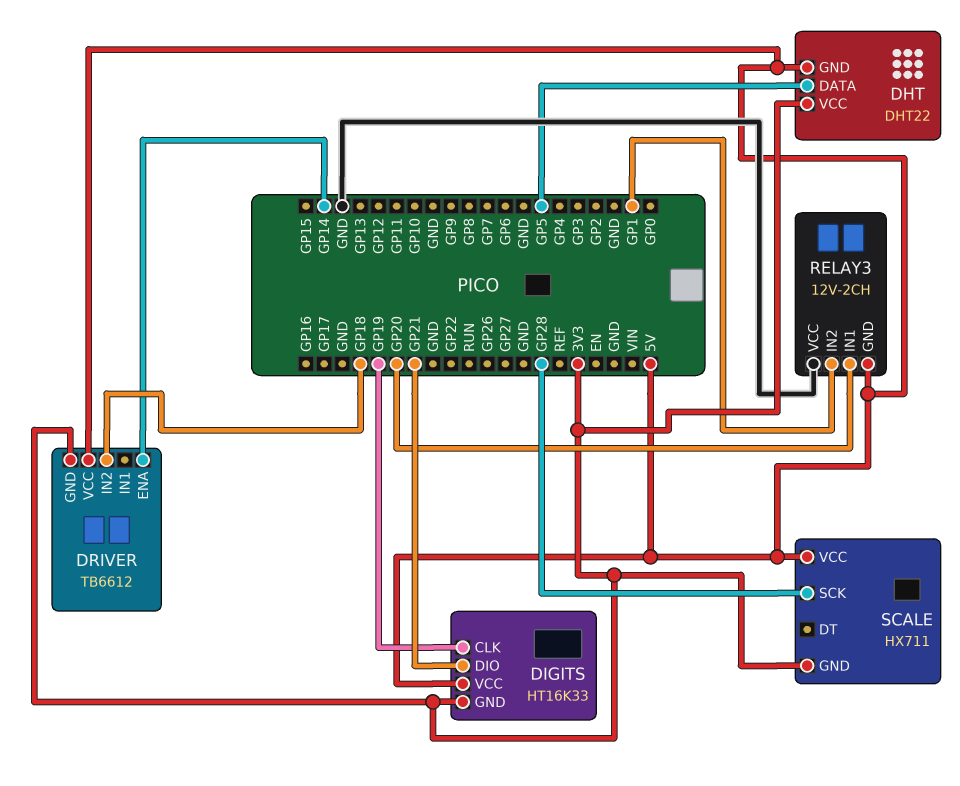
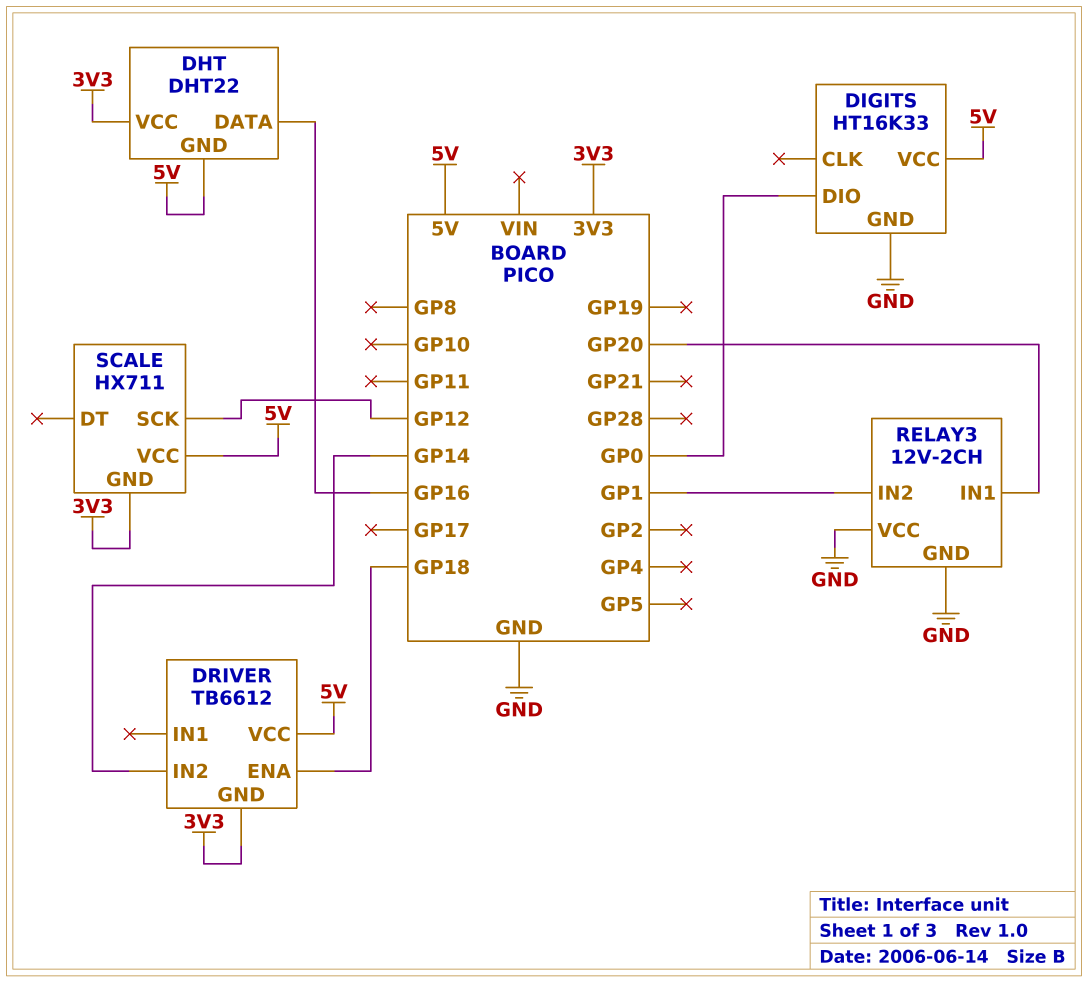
DHT pin DATA: GP5 -> GP16
DIGITS pin CLK: GP19 -> none
DIGITS pin DIO: GP21 -> GP0
DIGITS pin GND: 3V3 -> GND
DRIVER pin ENA: GP14 -> GP18
DRIVER pin IN2: GP18 -> GP14
RELAY3 pin GND: 5V -> GND
SCALE pin SCK: GP28 -> GP12

